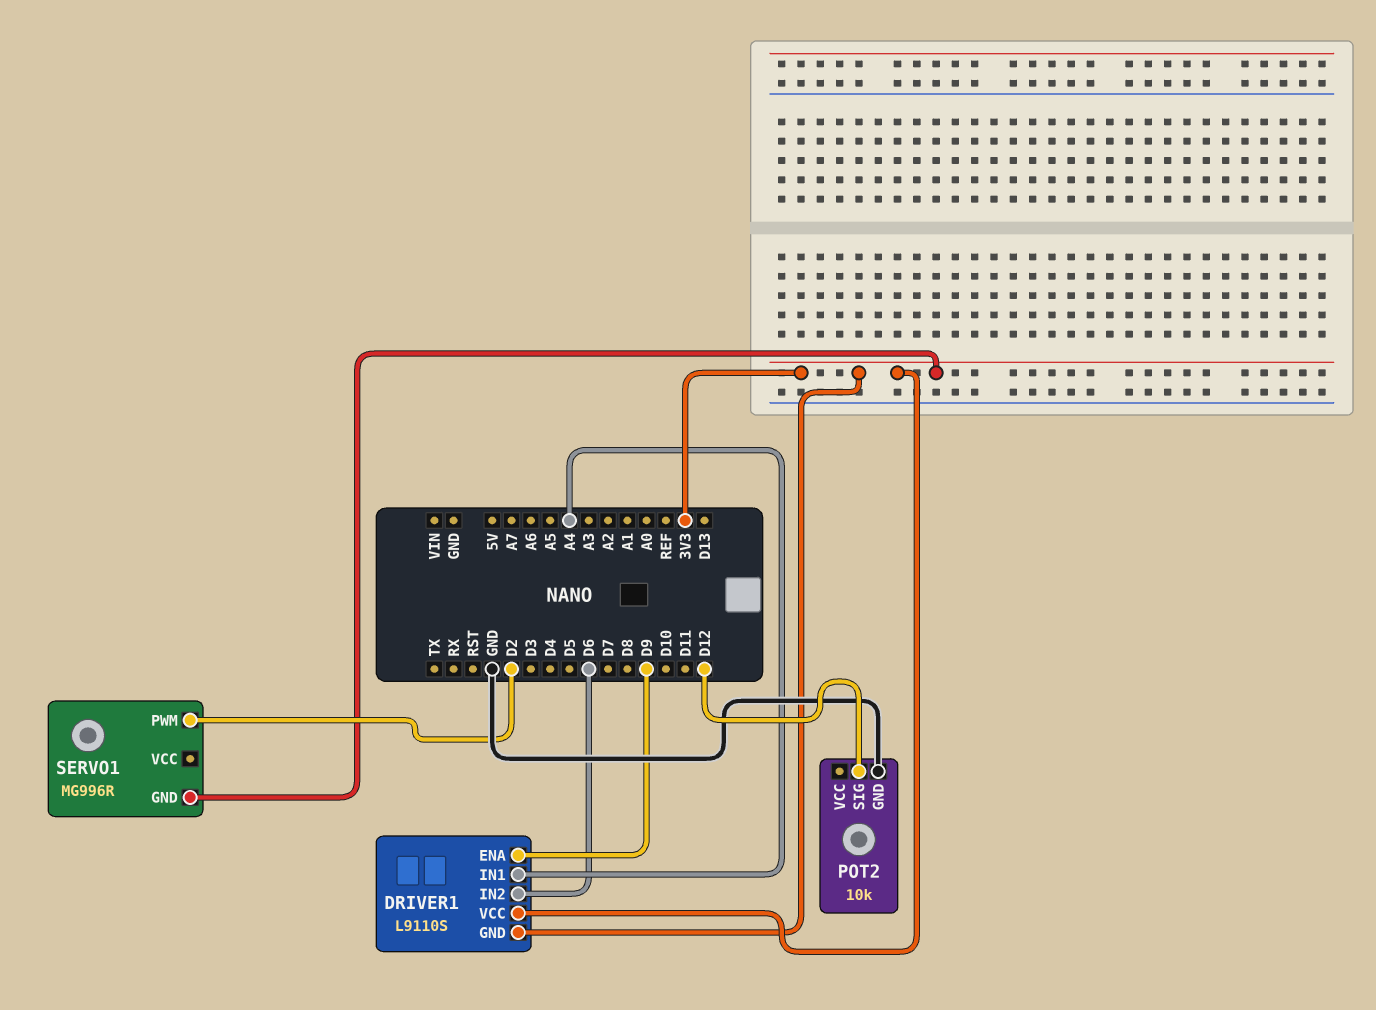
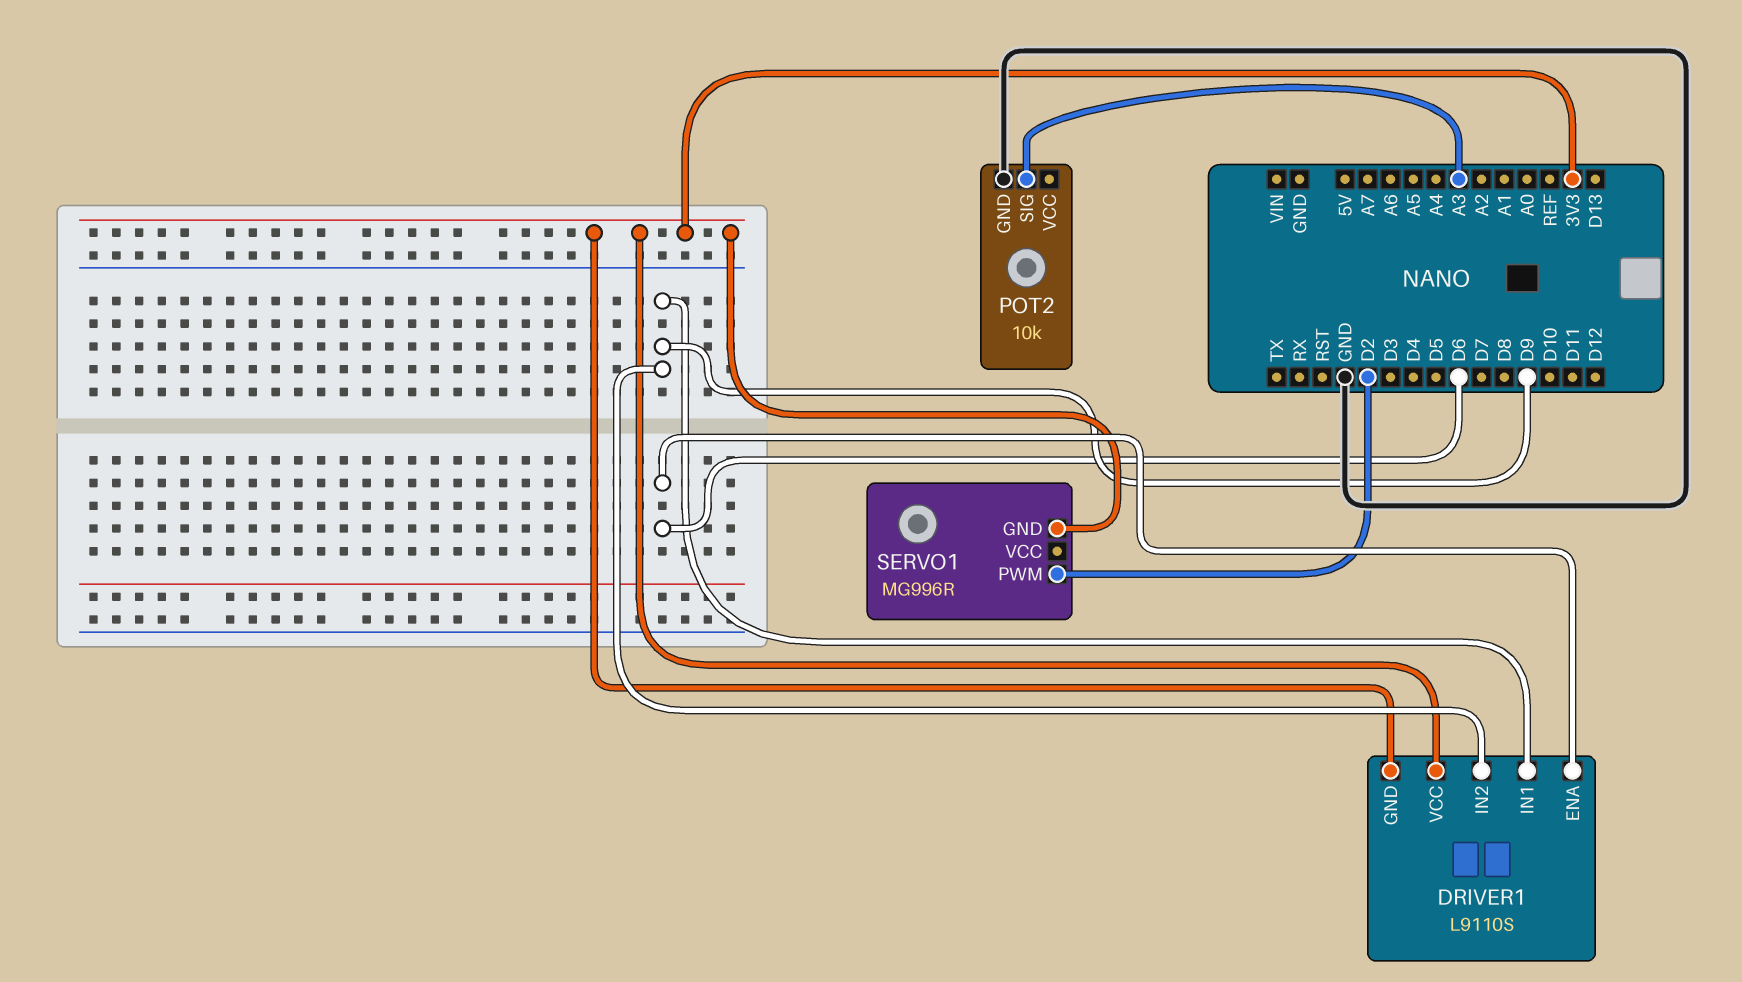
DRIVER1 pin ENA: D9 -> D6
DRIVER1 pin IN1: A4 -> D9
DRIVER1 pin IN2: D6 -> D9
POT2 pin SIG: D12 -> A3

